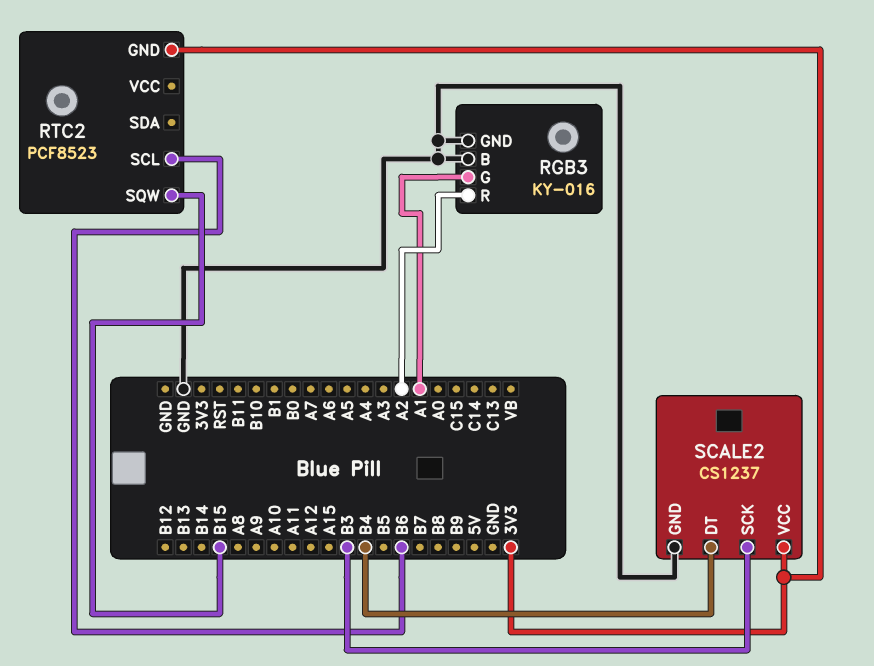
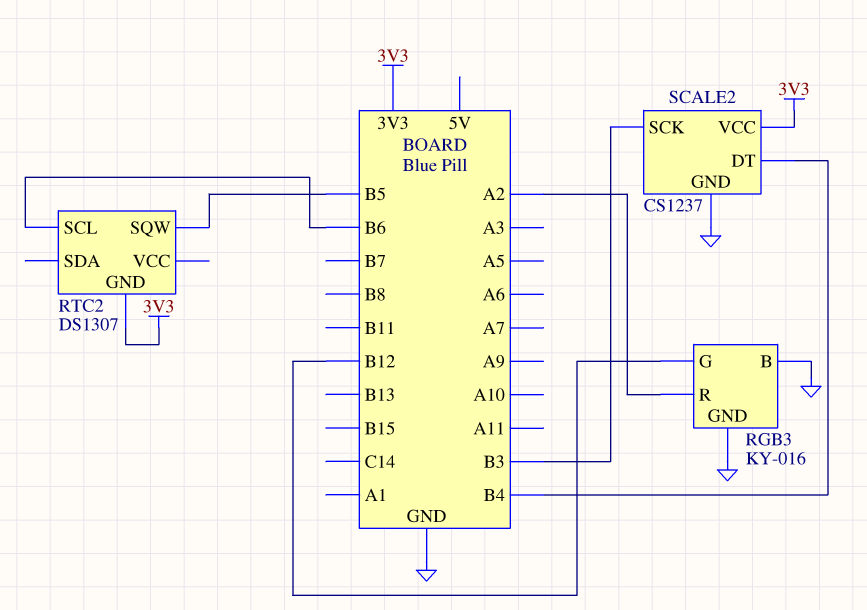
RGB3 pin G: A1 -> B12
RTC2: PCF8523 -> DS1307
RTC2 pin SQW: B15 -> B5

